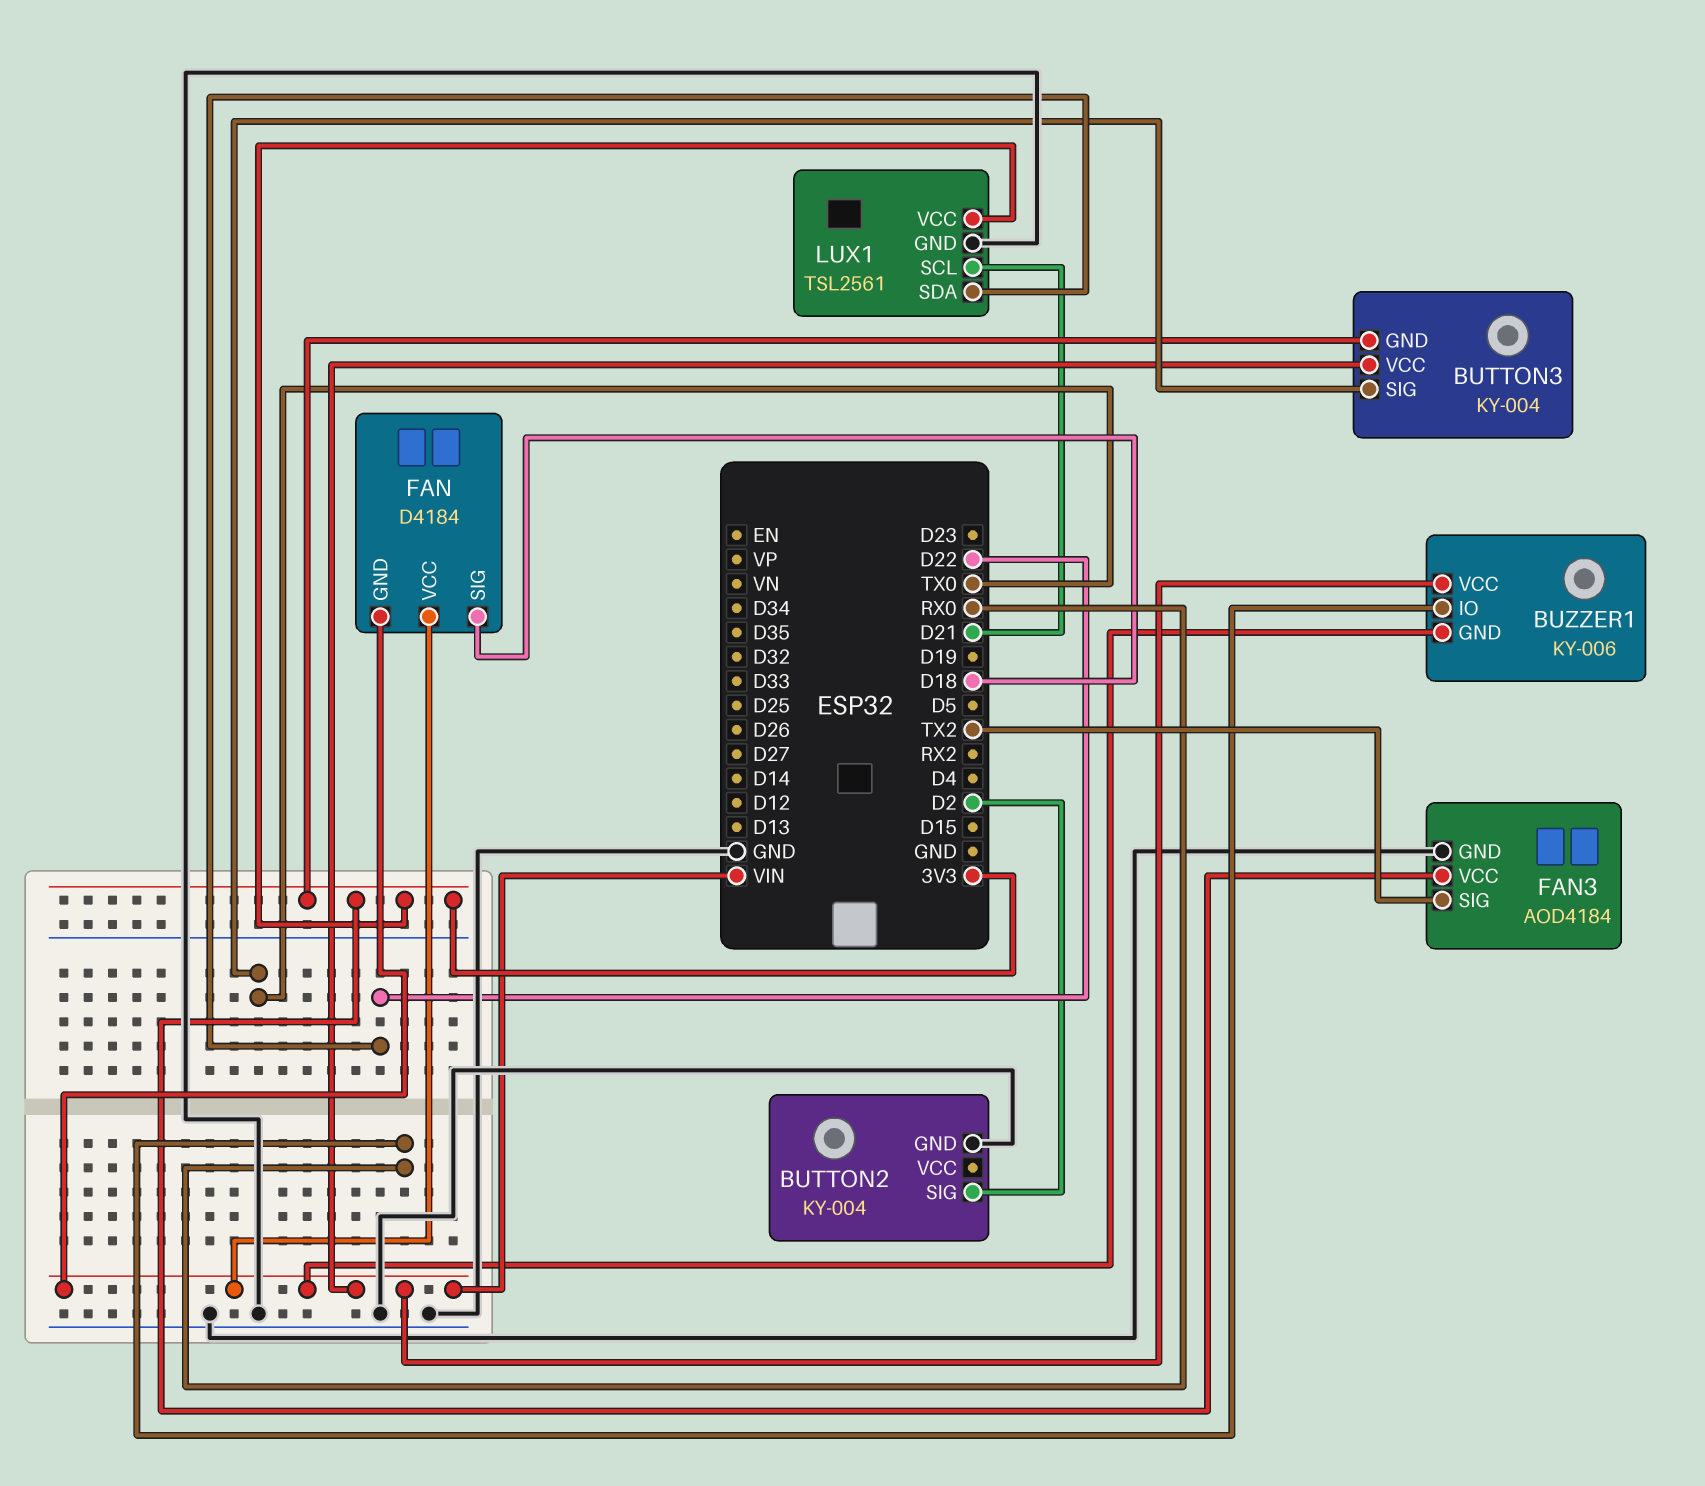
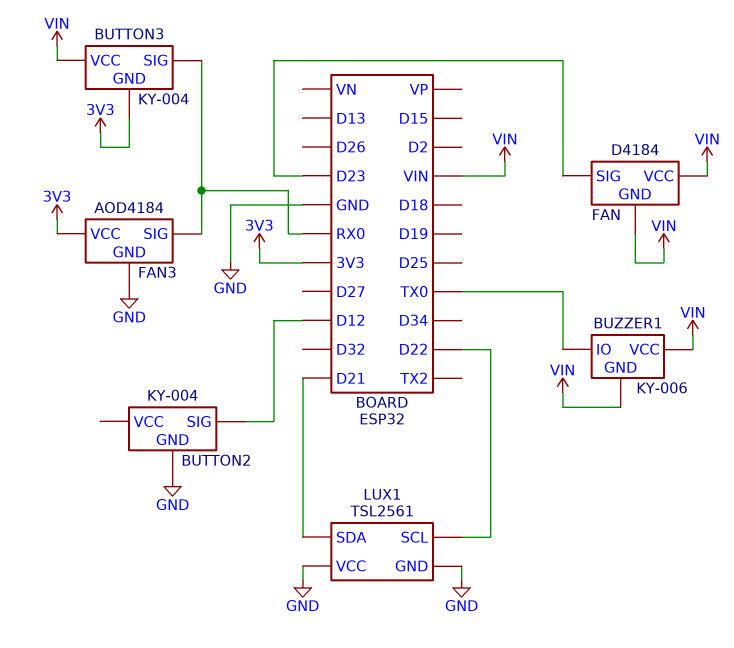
BUTTON2 pin SIG: D2 -> D12
BUTTON3 pin SIG: TX0 -> RX0
BUZZER1 pin IO: RX0 -> TX0
FAN pin SIG: D18 -> D23
FAN3 pin SIG: TX2 -> RX0
LUX1 pin SCL: D21 -> D22
LUX1 pin SDA: D22 -> D21
LUX1 pin VCC: 3V3 -> GND

